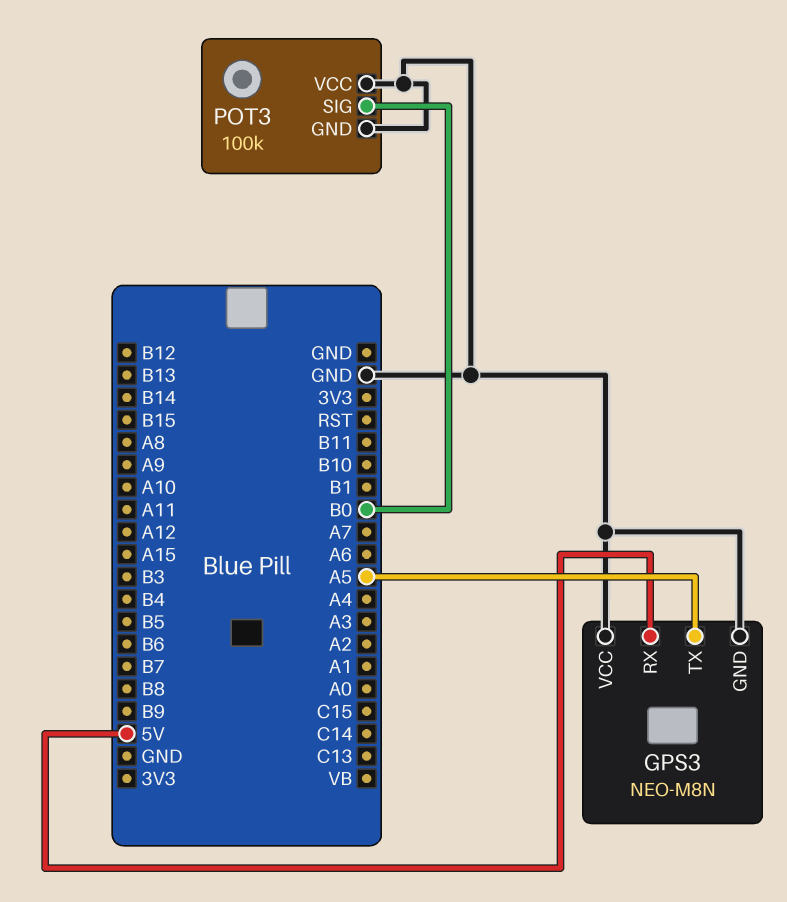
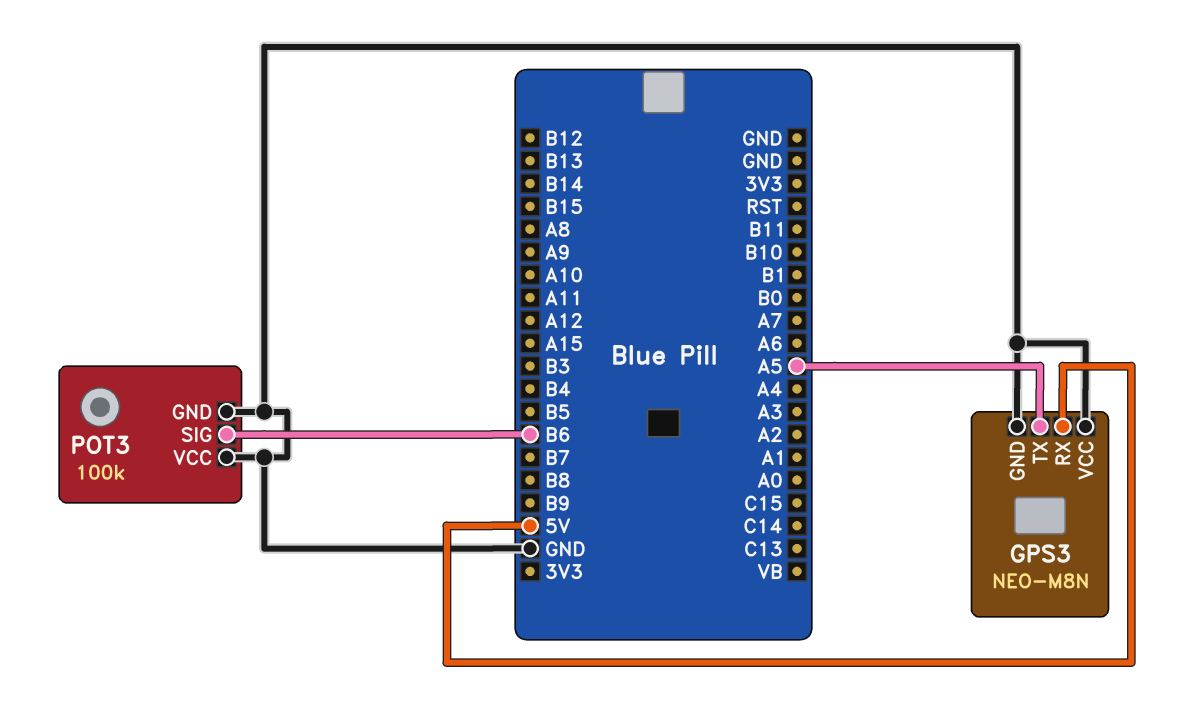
POT3 pin SIG: B0 -> B6

